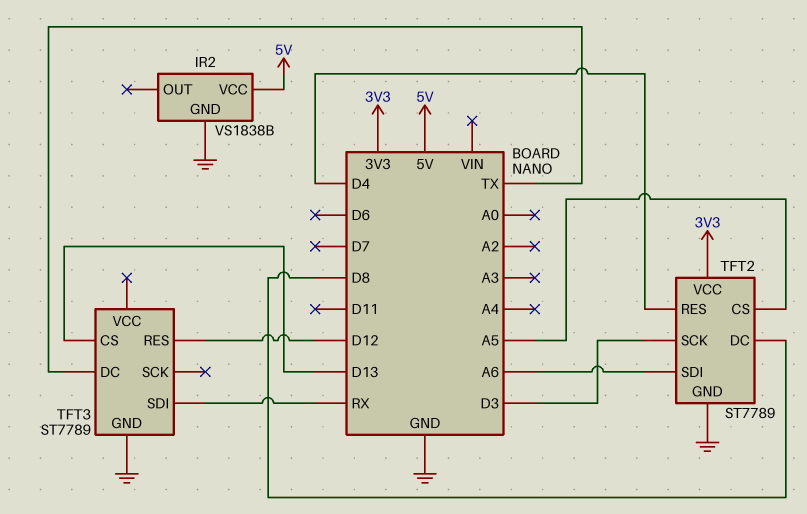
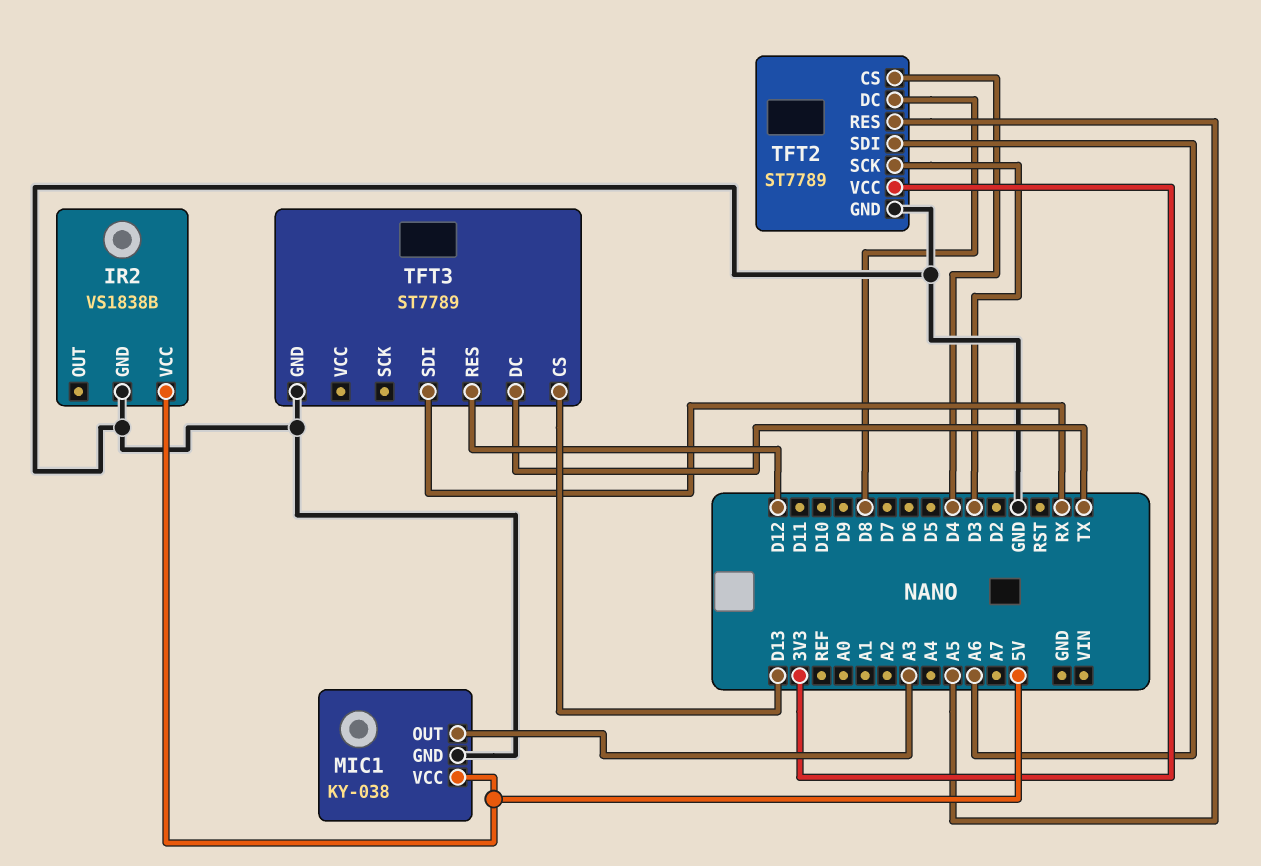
MIC1: none -> KY-038
MIC1 pin GND: none -> GND
MIC1 pin OUT: none -> A3
MIC1 pin VCC: none -> 5V
TFT2 pin CS: A5 -> D4
TFT2 pin RES: D4 -> A5

